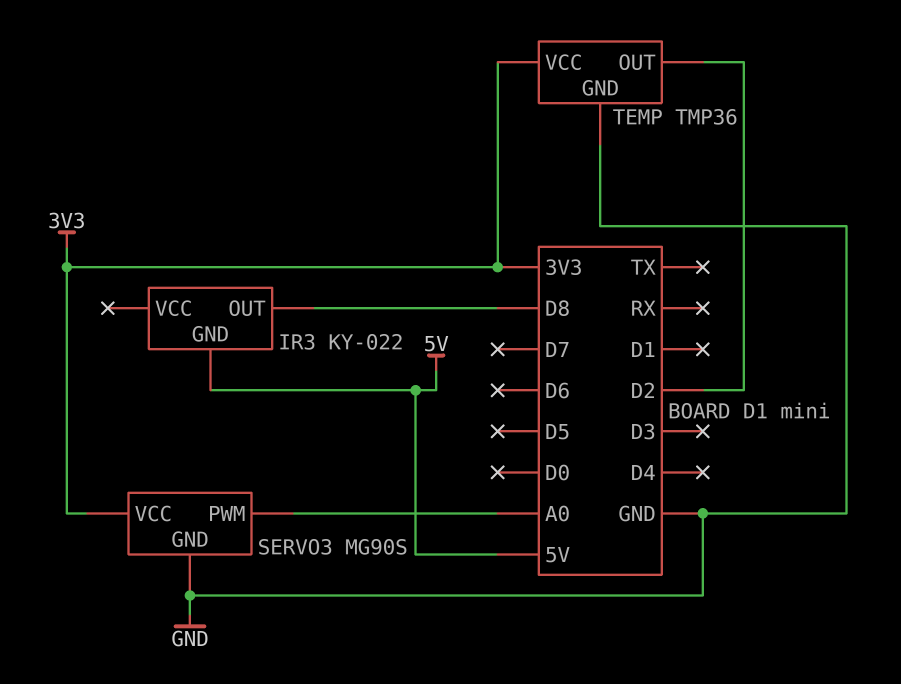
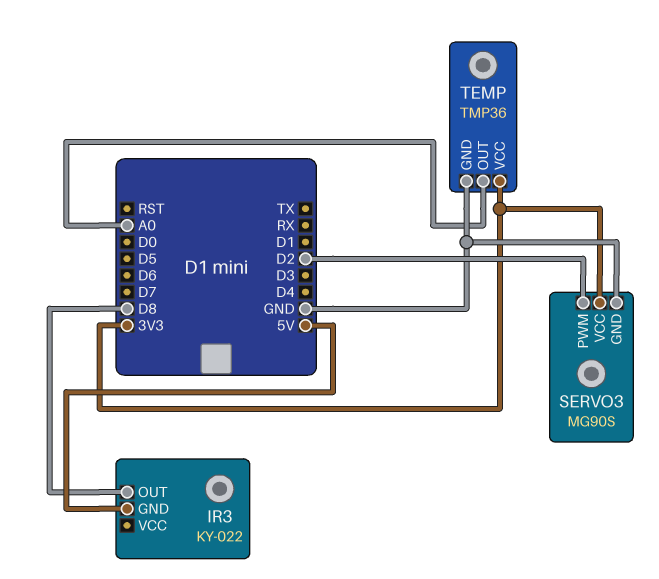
SERVO3 pin PWM: A0 -> D2
TEMP pin OUT: D2 -> A0

